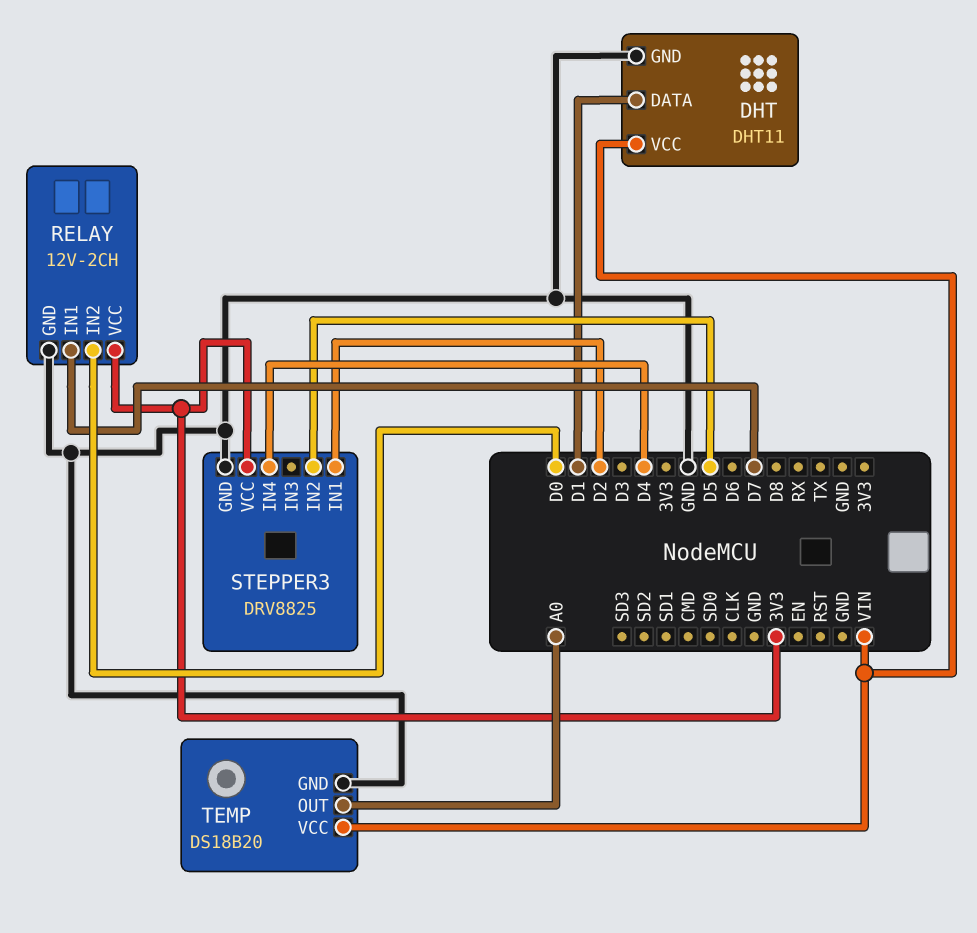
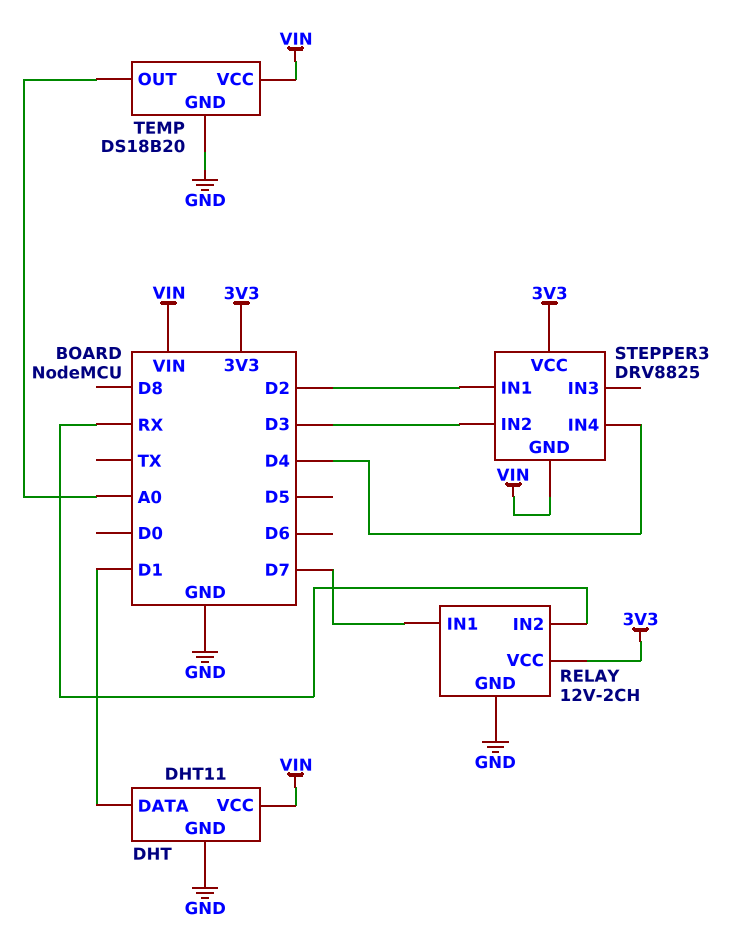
RELAY pin IN2: D0 -> RX
STEPPER3 pin GND: GND -> VIN
STEPPER3 pin IN2: D5 -> D3

